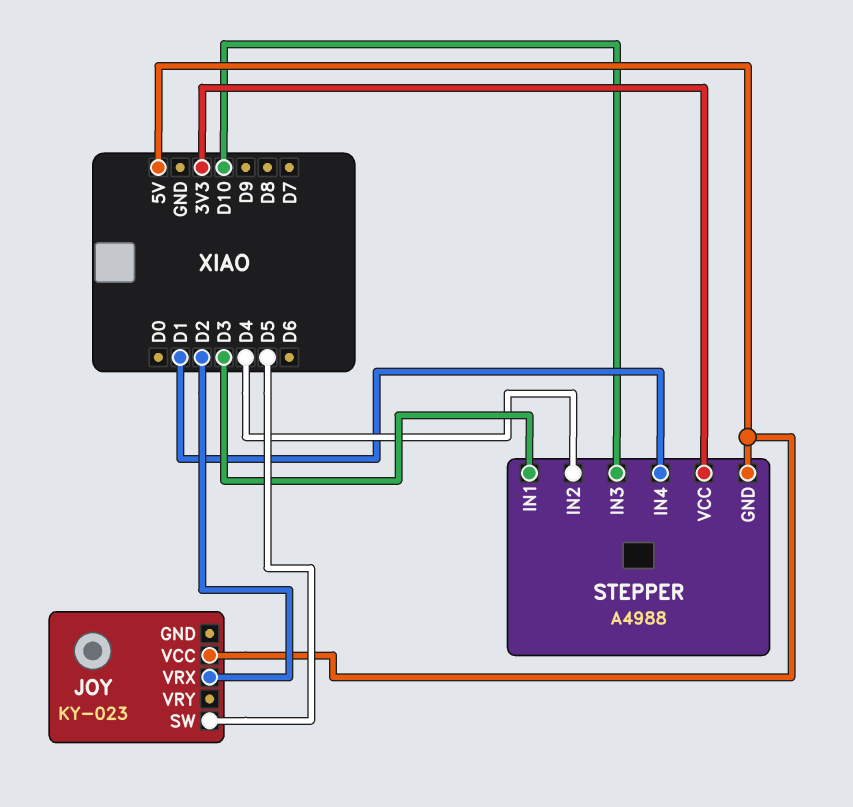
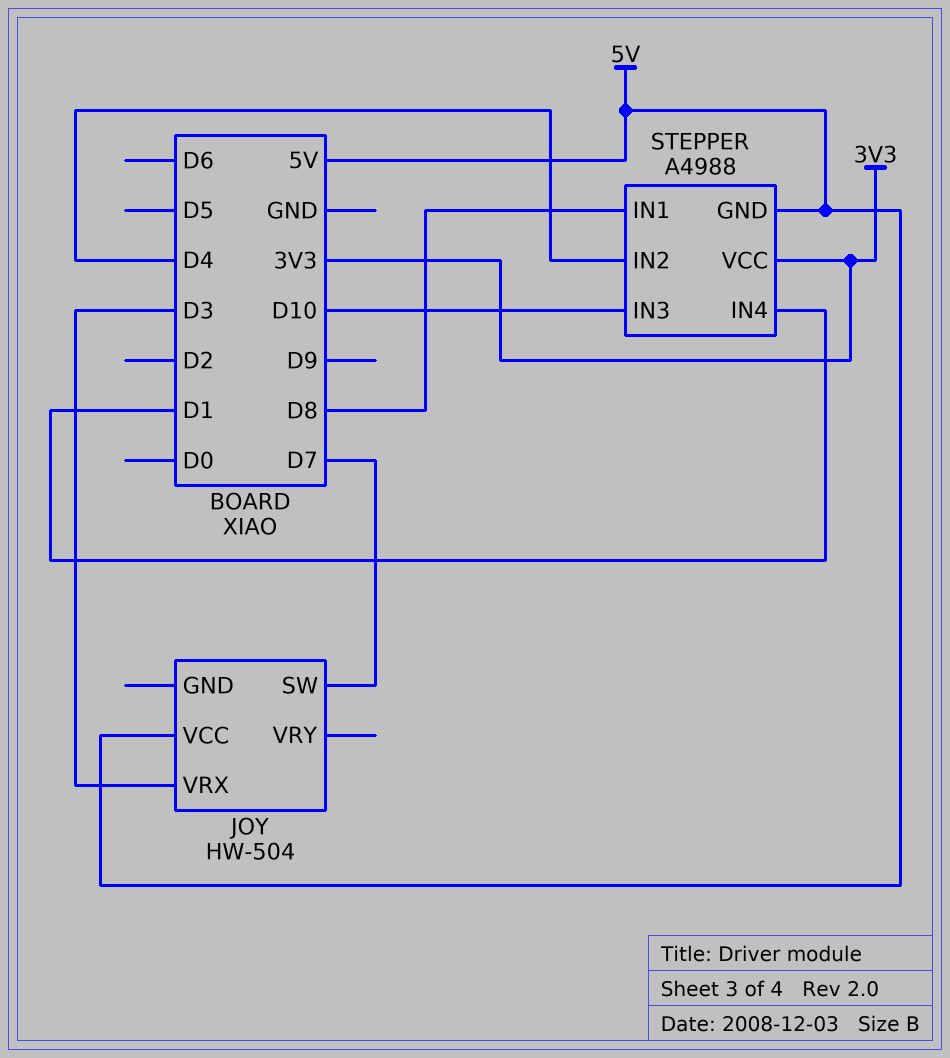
JOY: KY-023 -> HW-504
JOY pin SW: D5 -> D7
JOY pin VRX: D2 -> D3
STEPPER pin IN1: D3 -> D8

